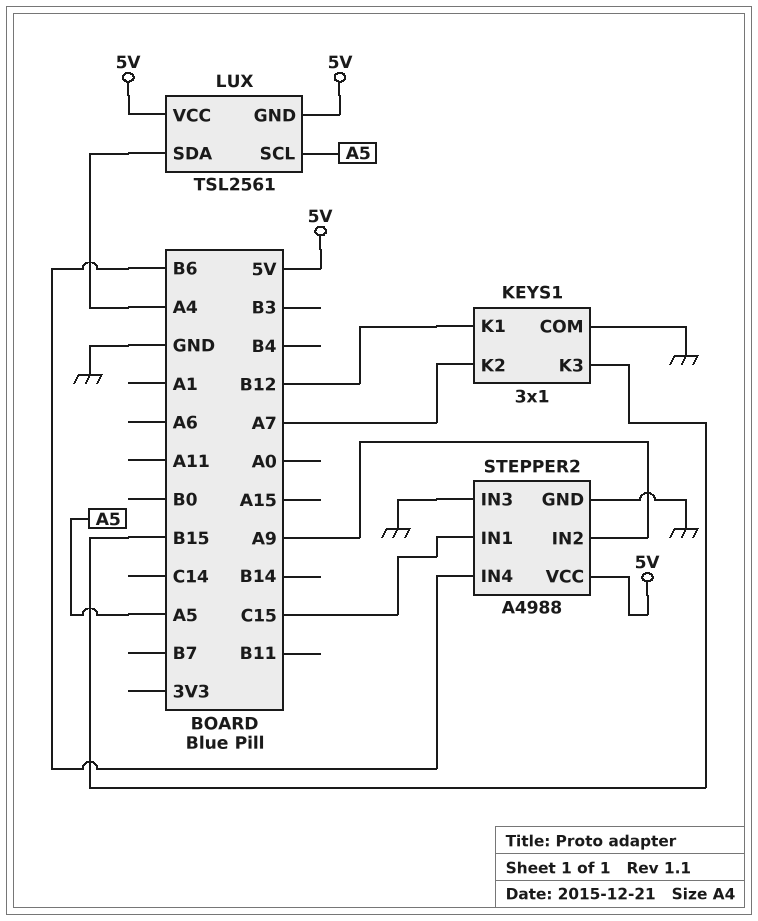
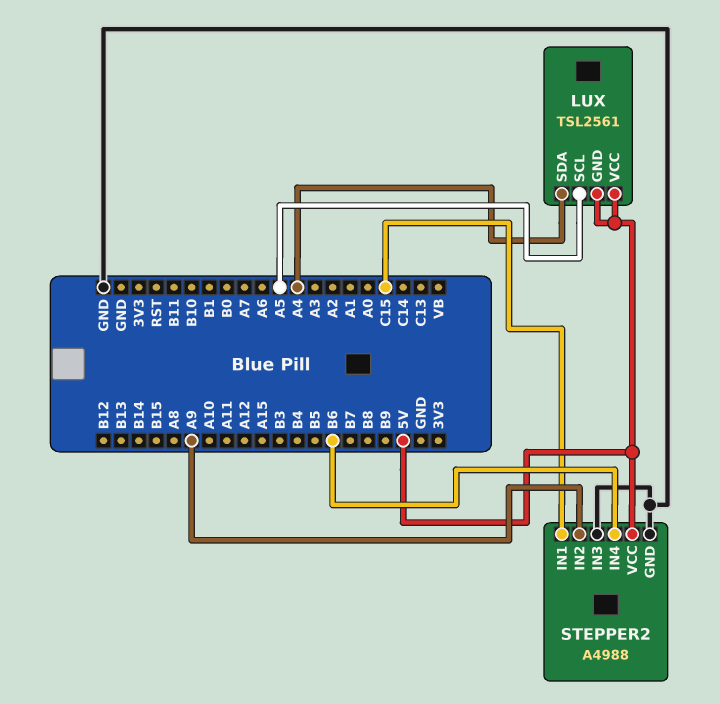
KEYS1: 3x1 -> none
KEYS1 pin COM: GND -> none
KEYS1 pin K1: B12 -> none
KEYS1 pin K2: A7 -> none
KEYS1 pin K3: B15 -> none

